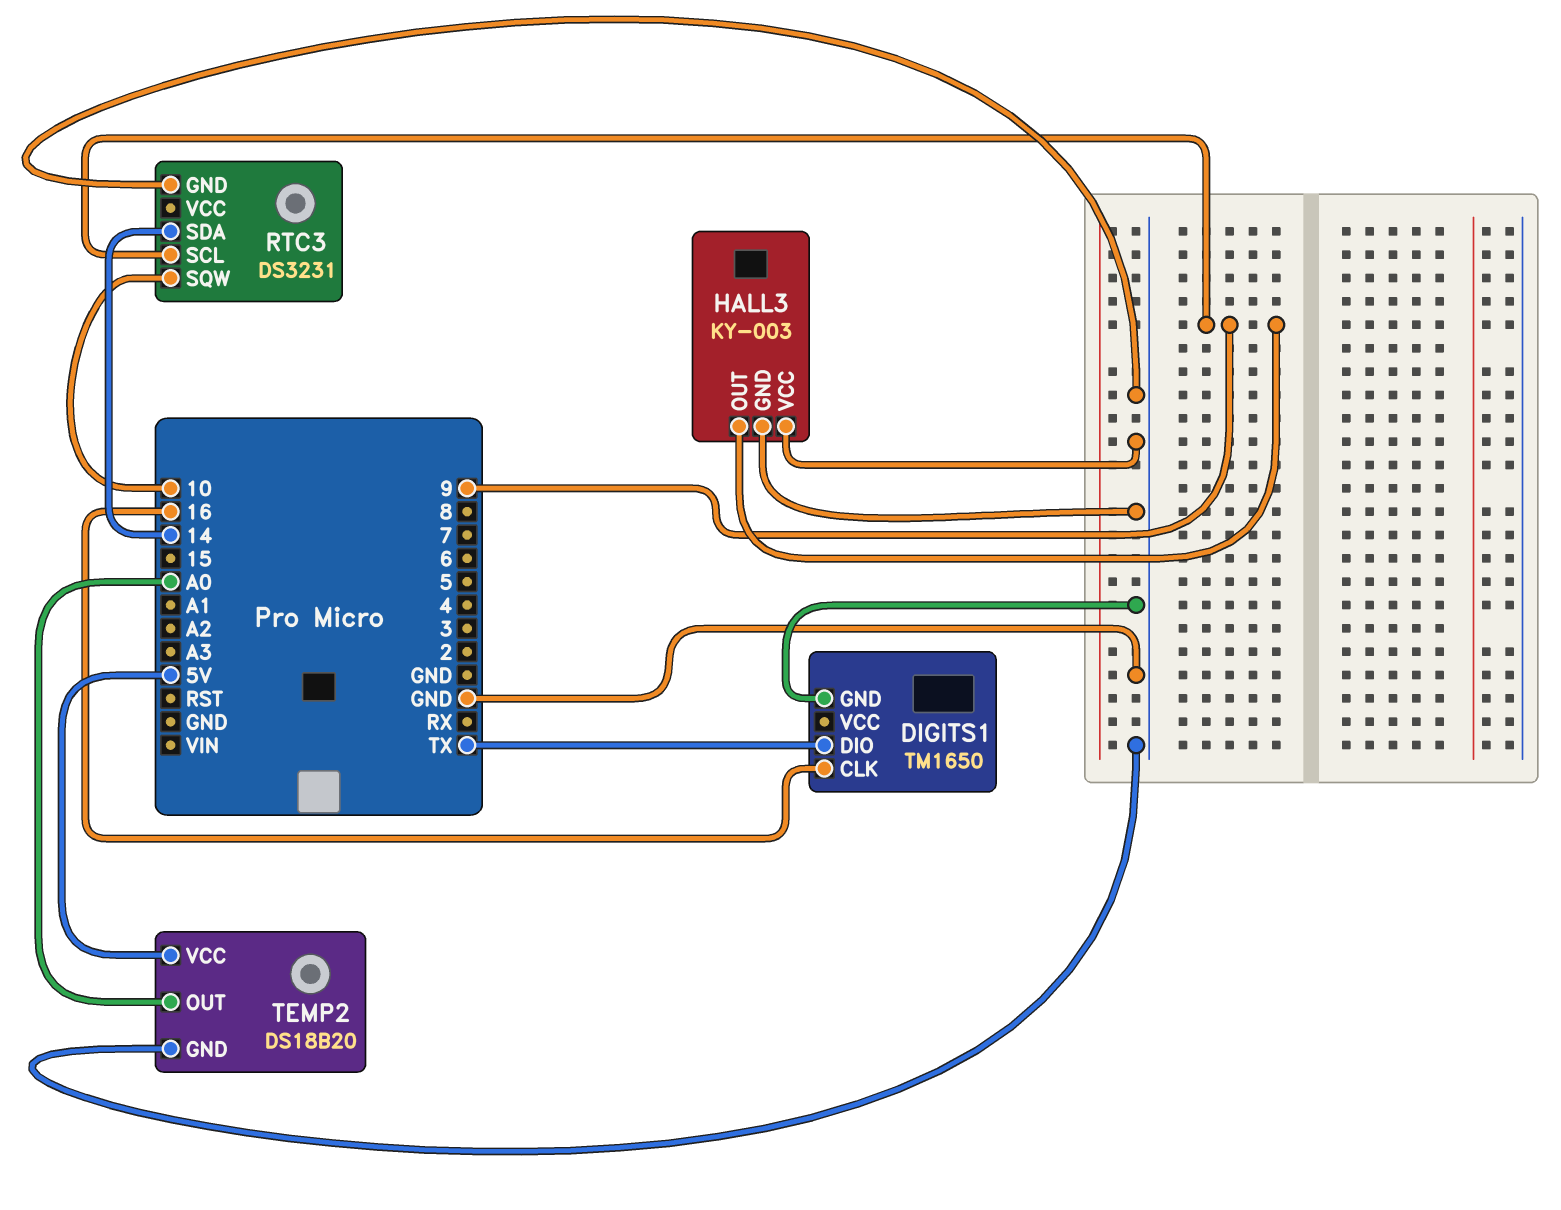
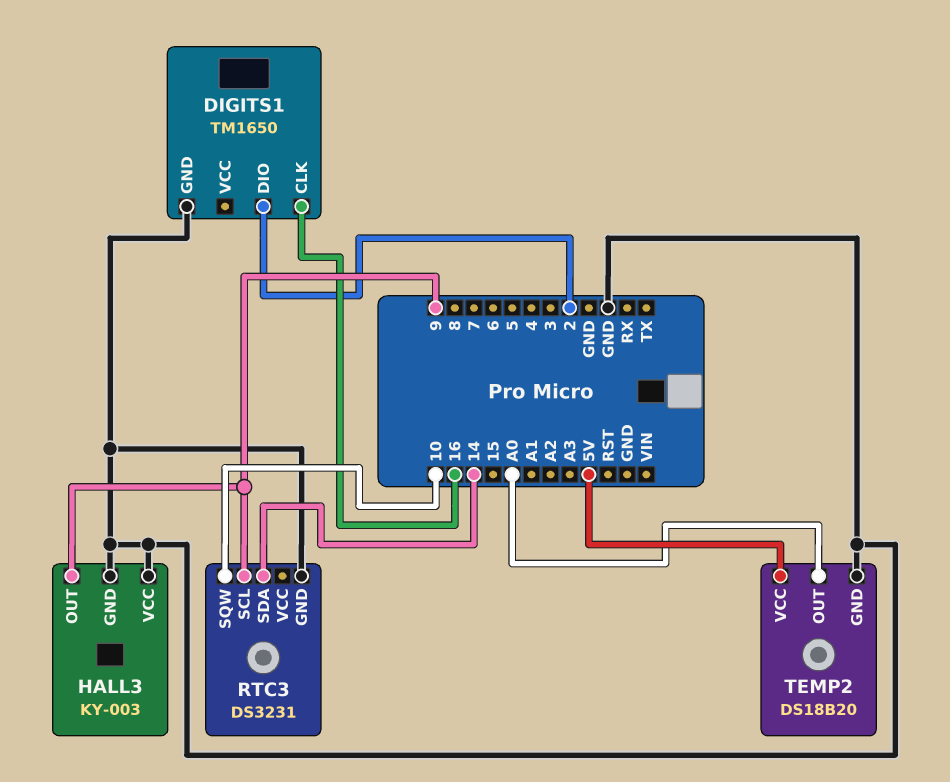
DIGITS1 pin DIO: TX -> 2

